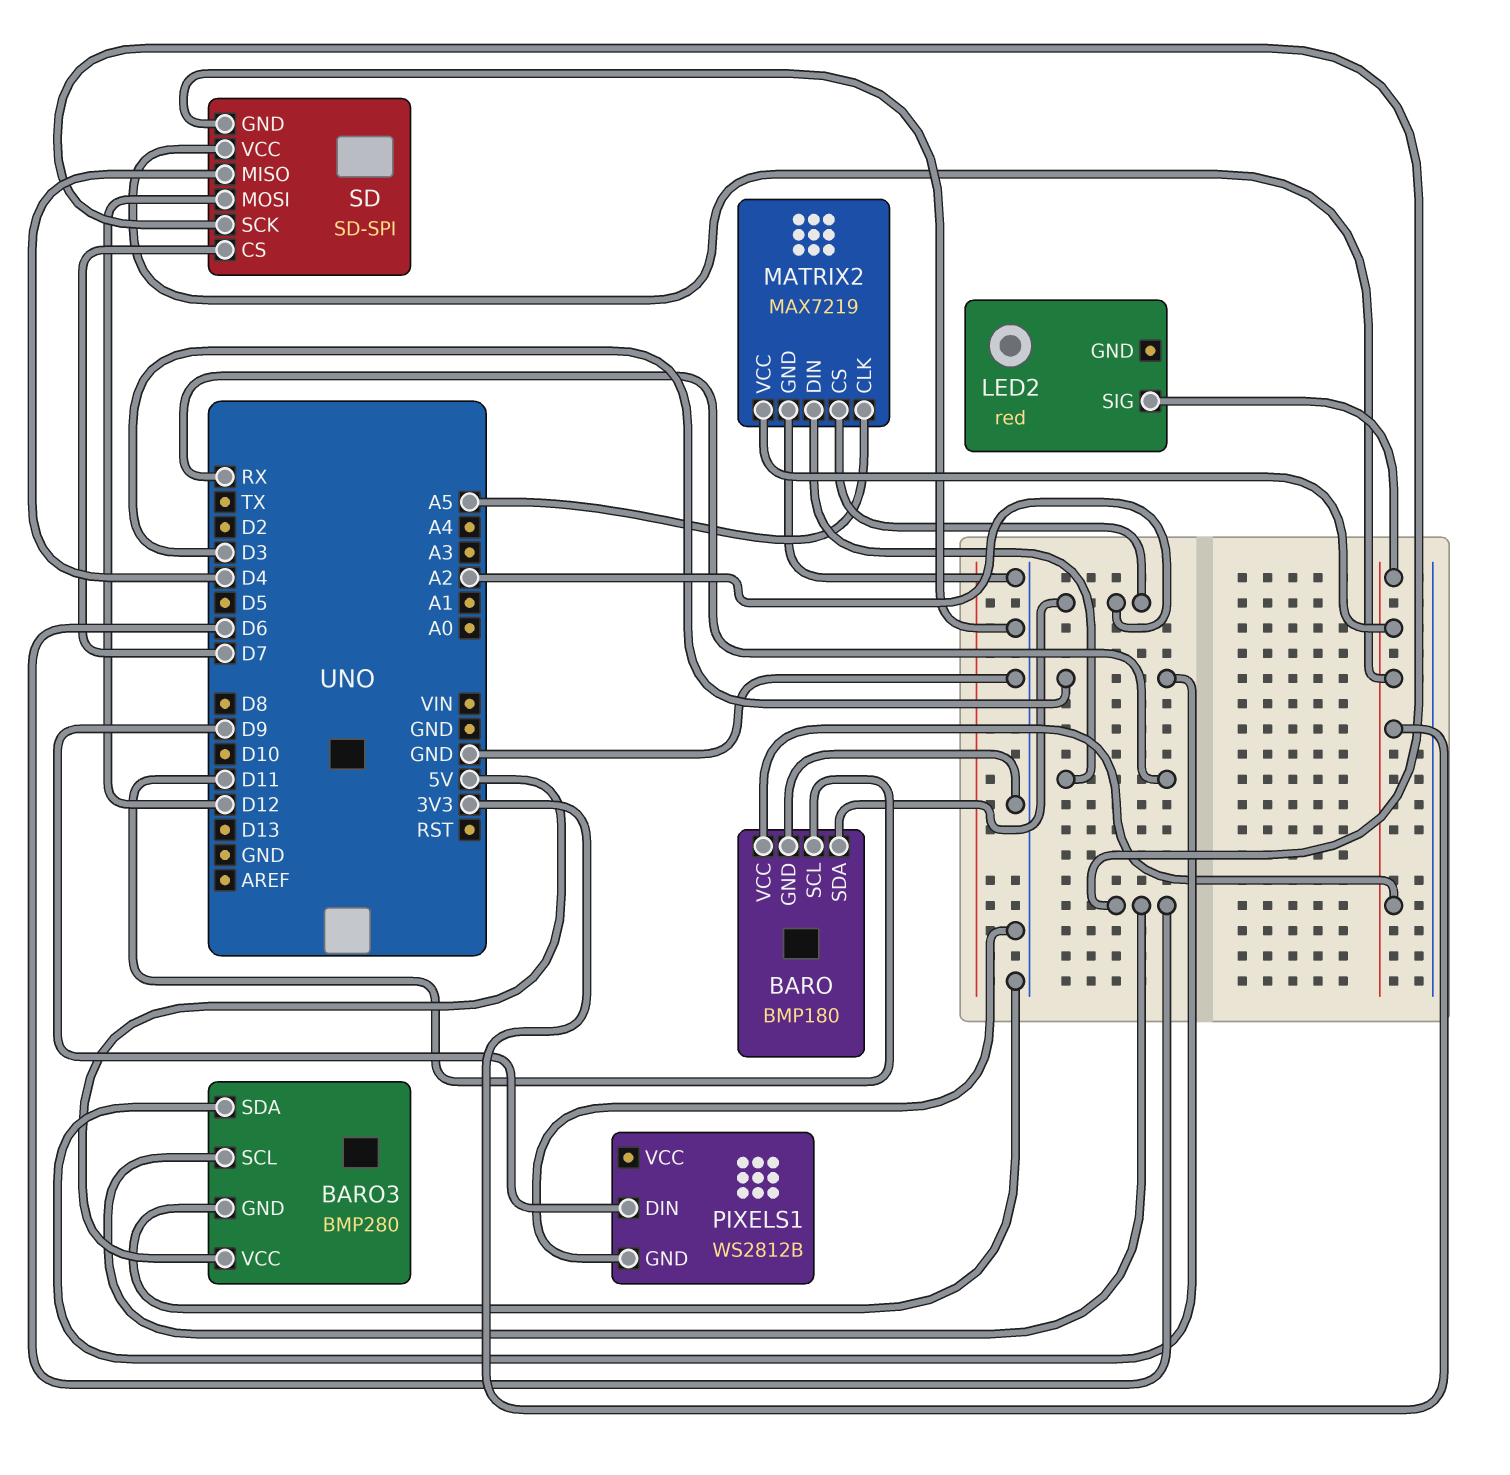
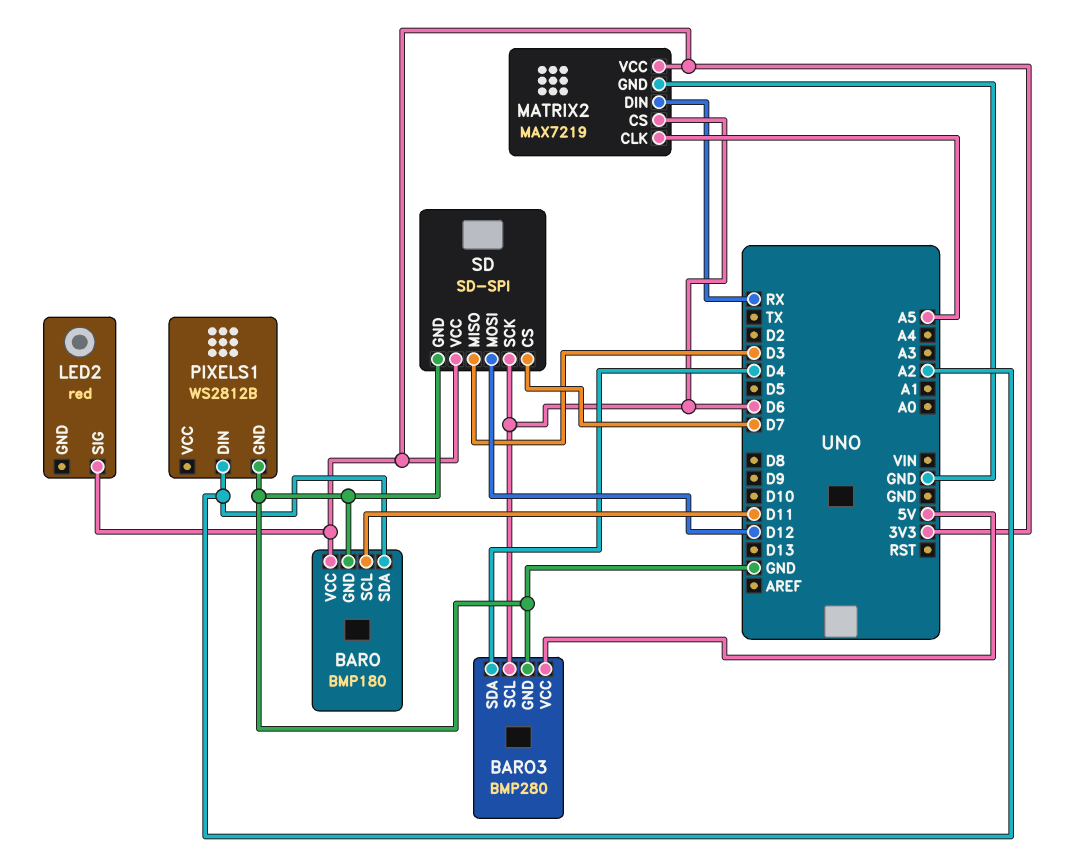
BARO3 pin SDA: D3 -> D4
MATRIX2 pin CS: A2 -> D6
PIXELS1 pin DIN: D9 -> A2
SD pin MISO: D4 -> D3

